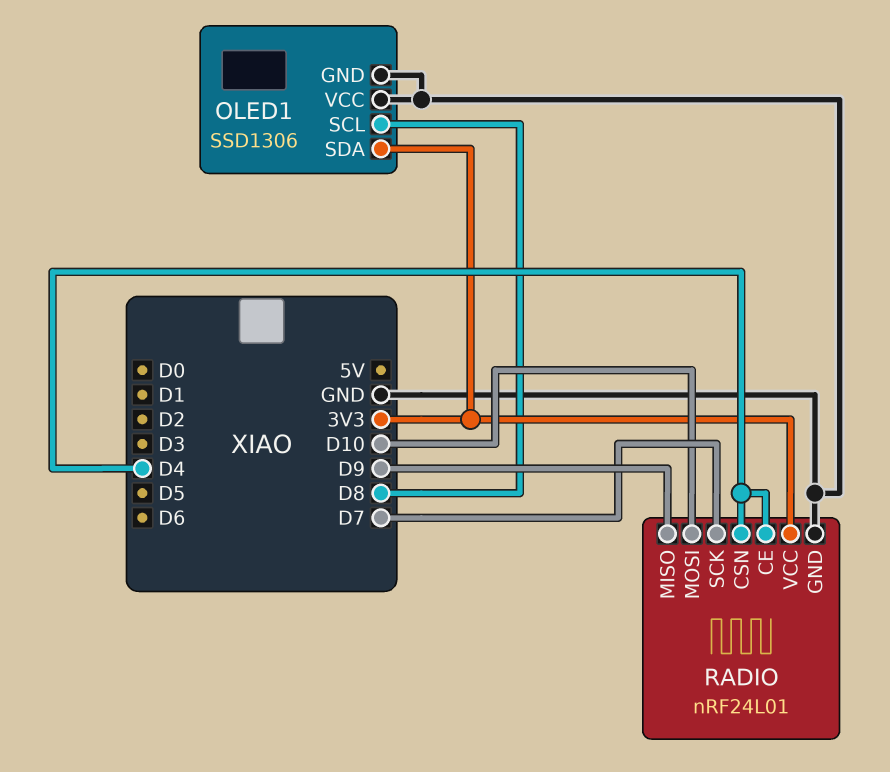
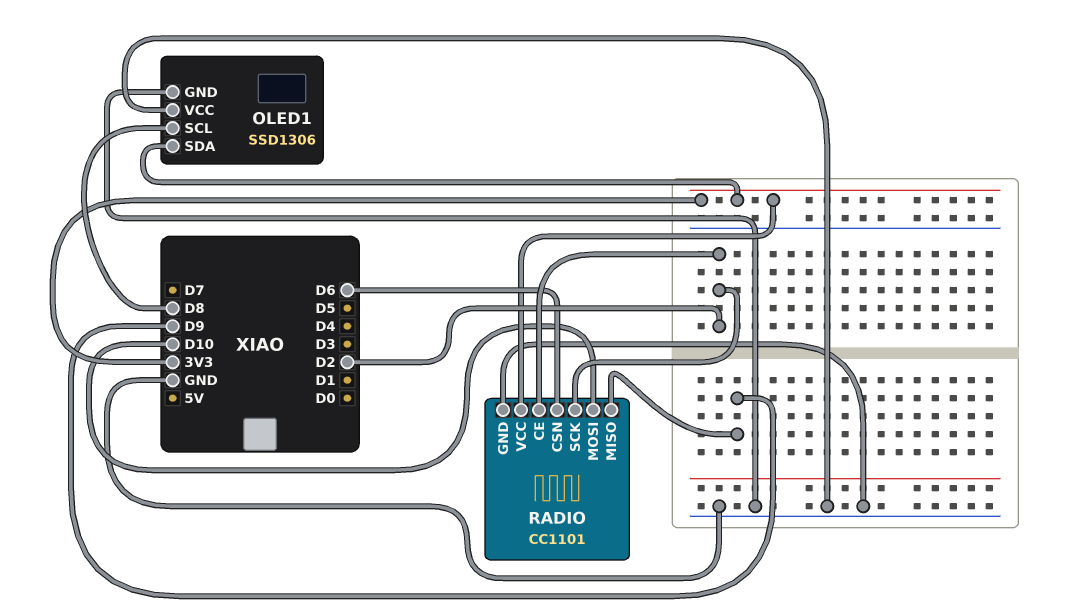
RADIO: nRF24L01 -> CC1101
RADIO pin CE: D4 -> D2
RADIO pin CSN: D4 -> D6
RADIO pin SCK: D7 -> D2

